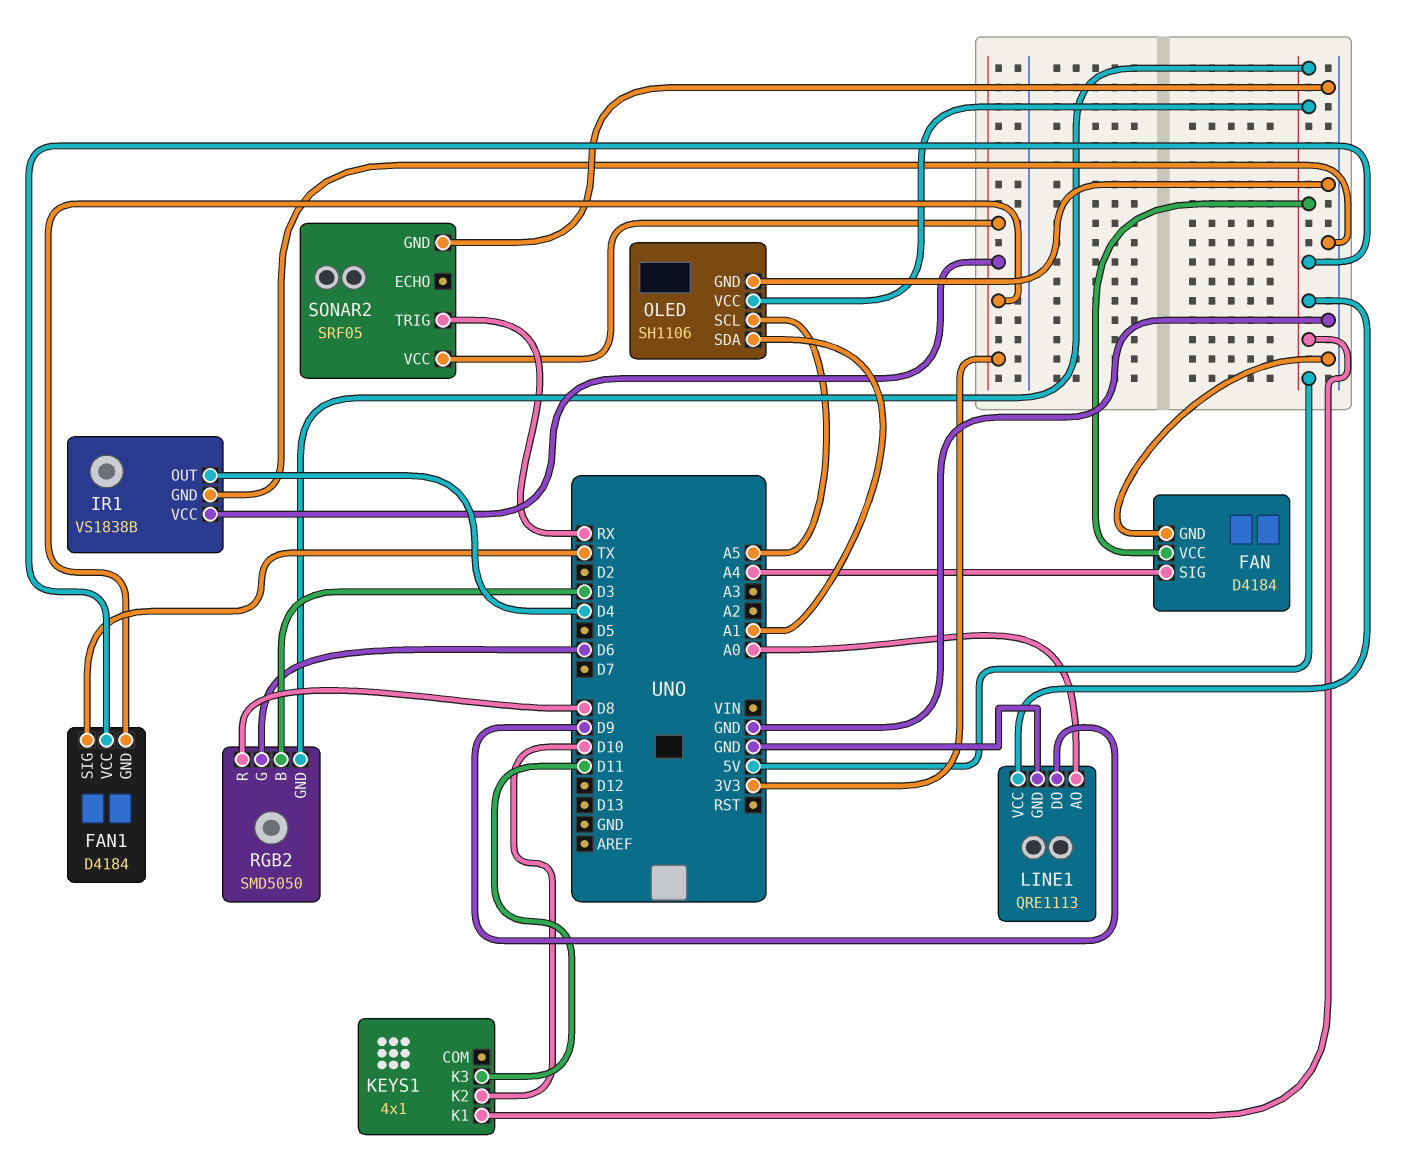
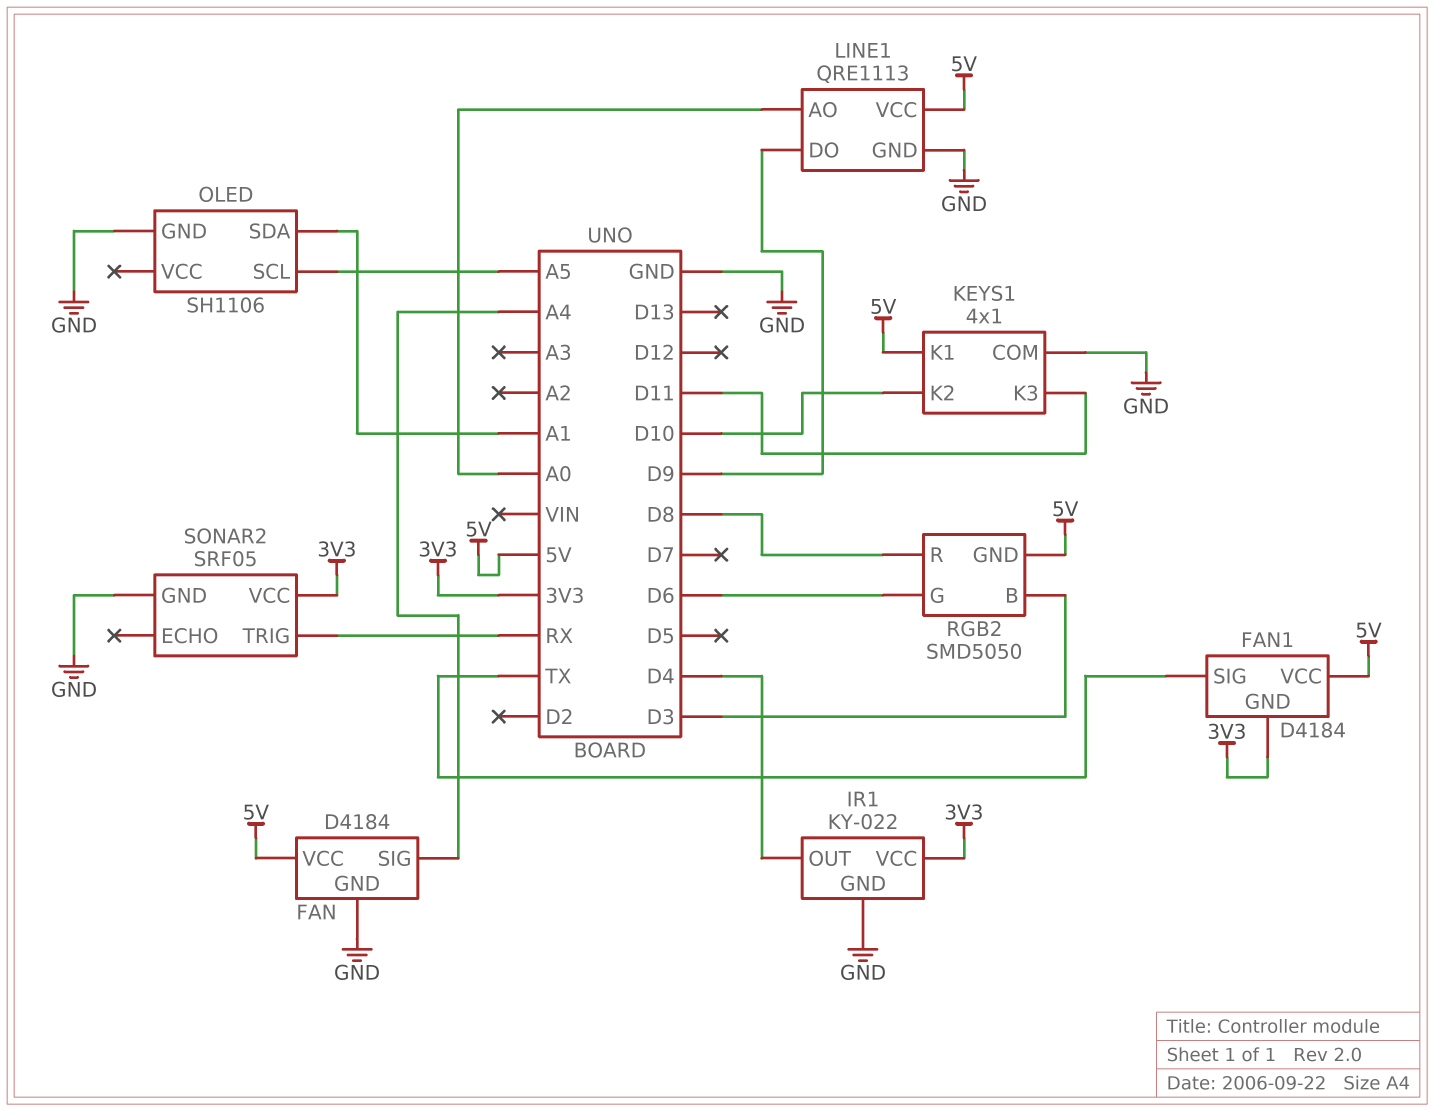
IR1: VS1838B -> KY-022
KEYS1 pin COM: none -> GND
OLED pin VCC: 5V -> none

